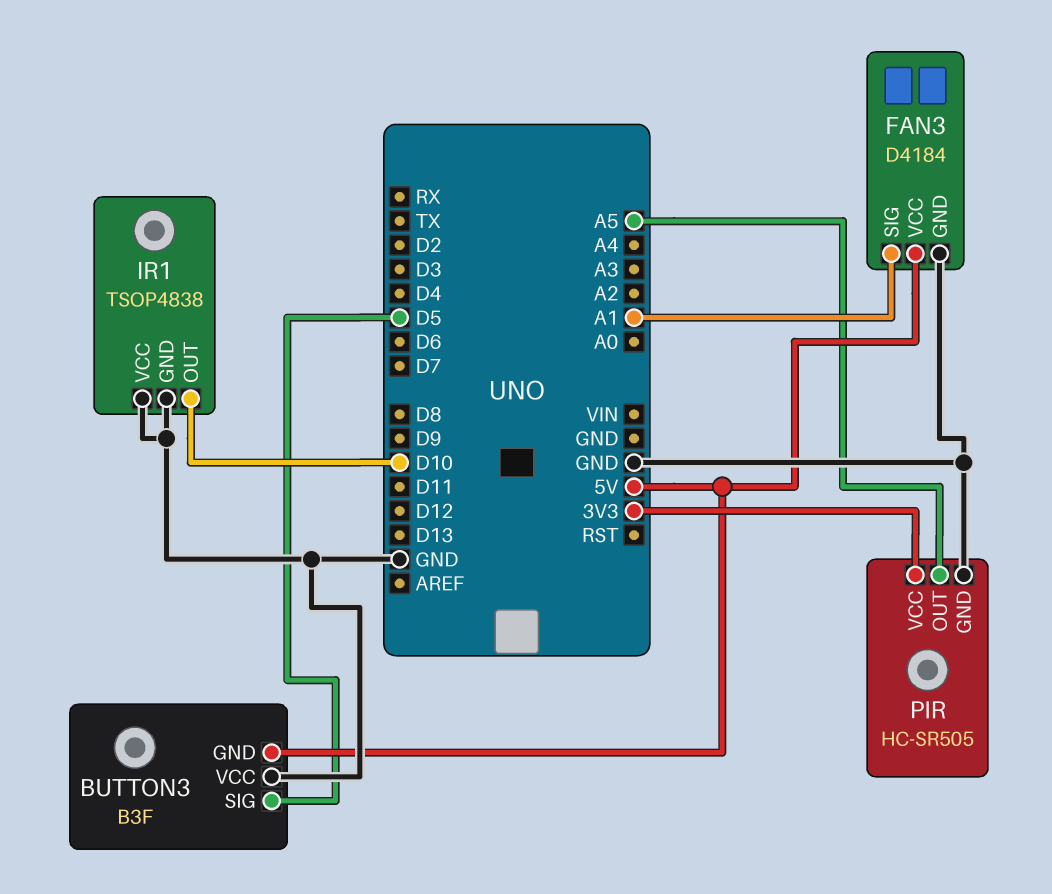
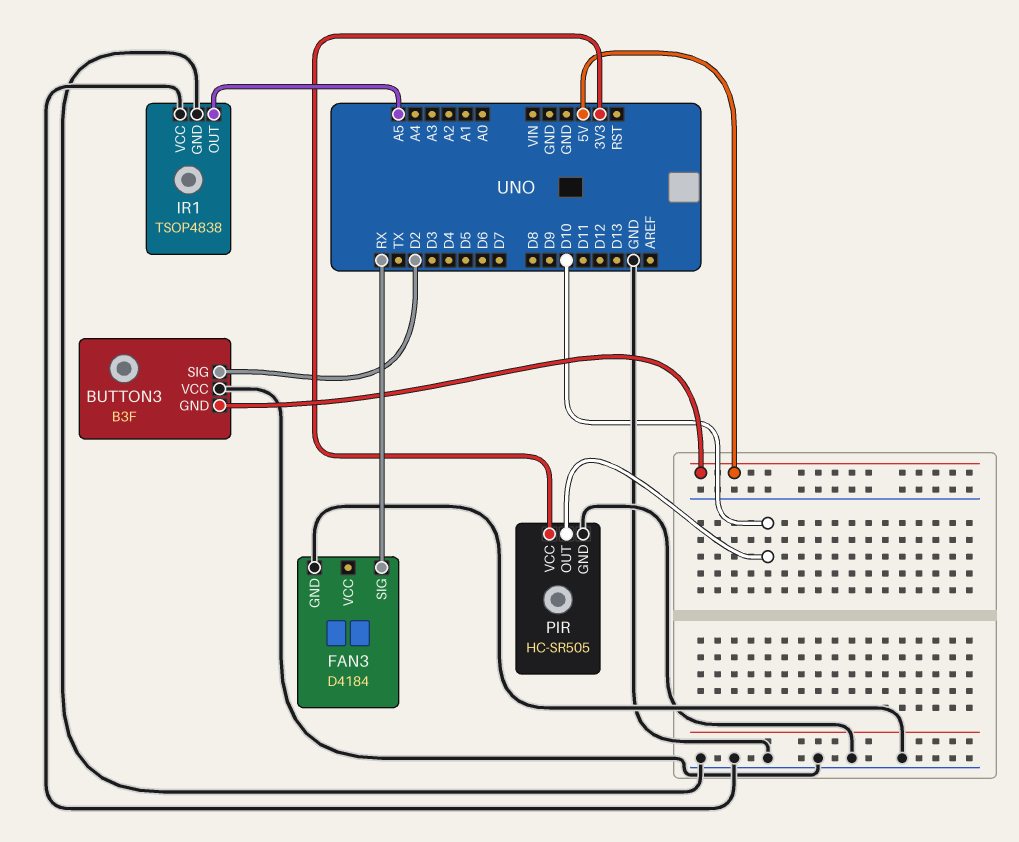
BUTTON3 pin SIG: D5 -> D2
FAN3 pin SIG: A1 -> RX
FAN3 pin VCC: 5V -> none
IR1 pin OUT: D10 -> A5
PIR pin OUT: A5 -> D10

